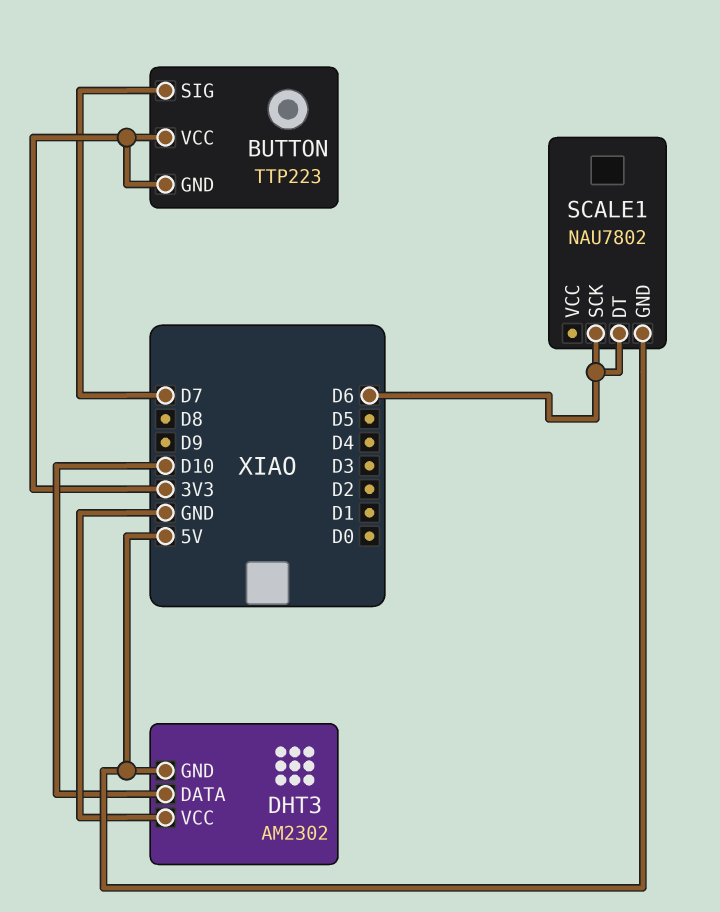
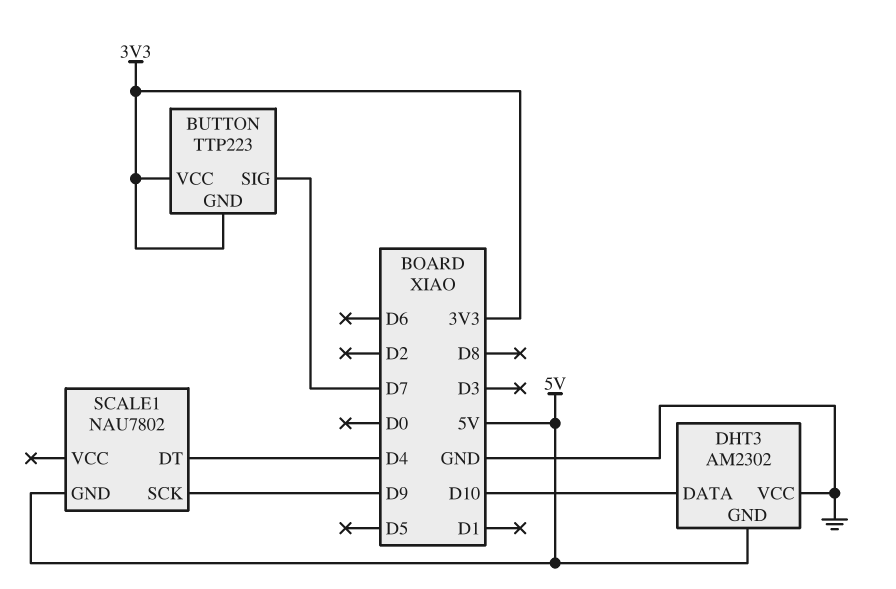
SCALE1 pin DT: D6 -> D4
SCALE1 pin SCK: D6 -> D9

